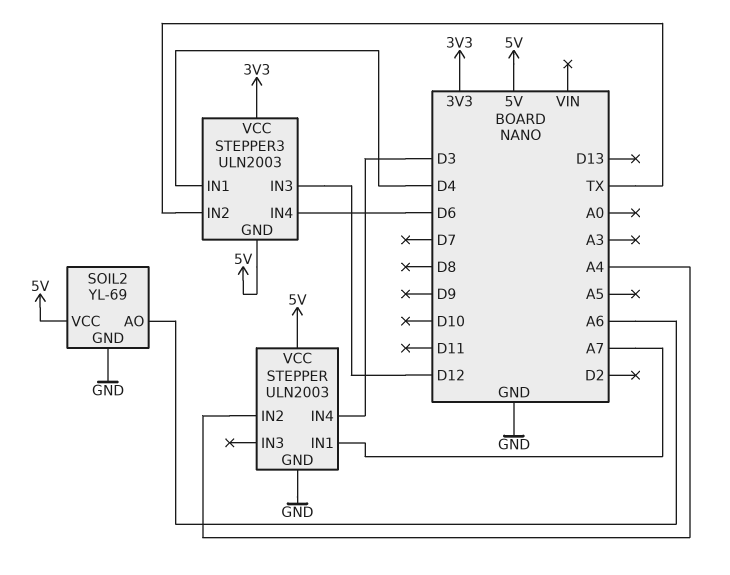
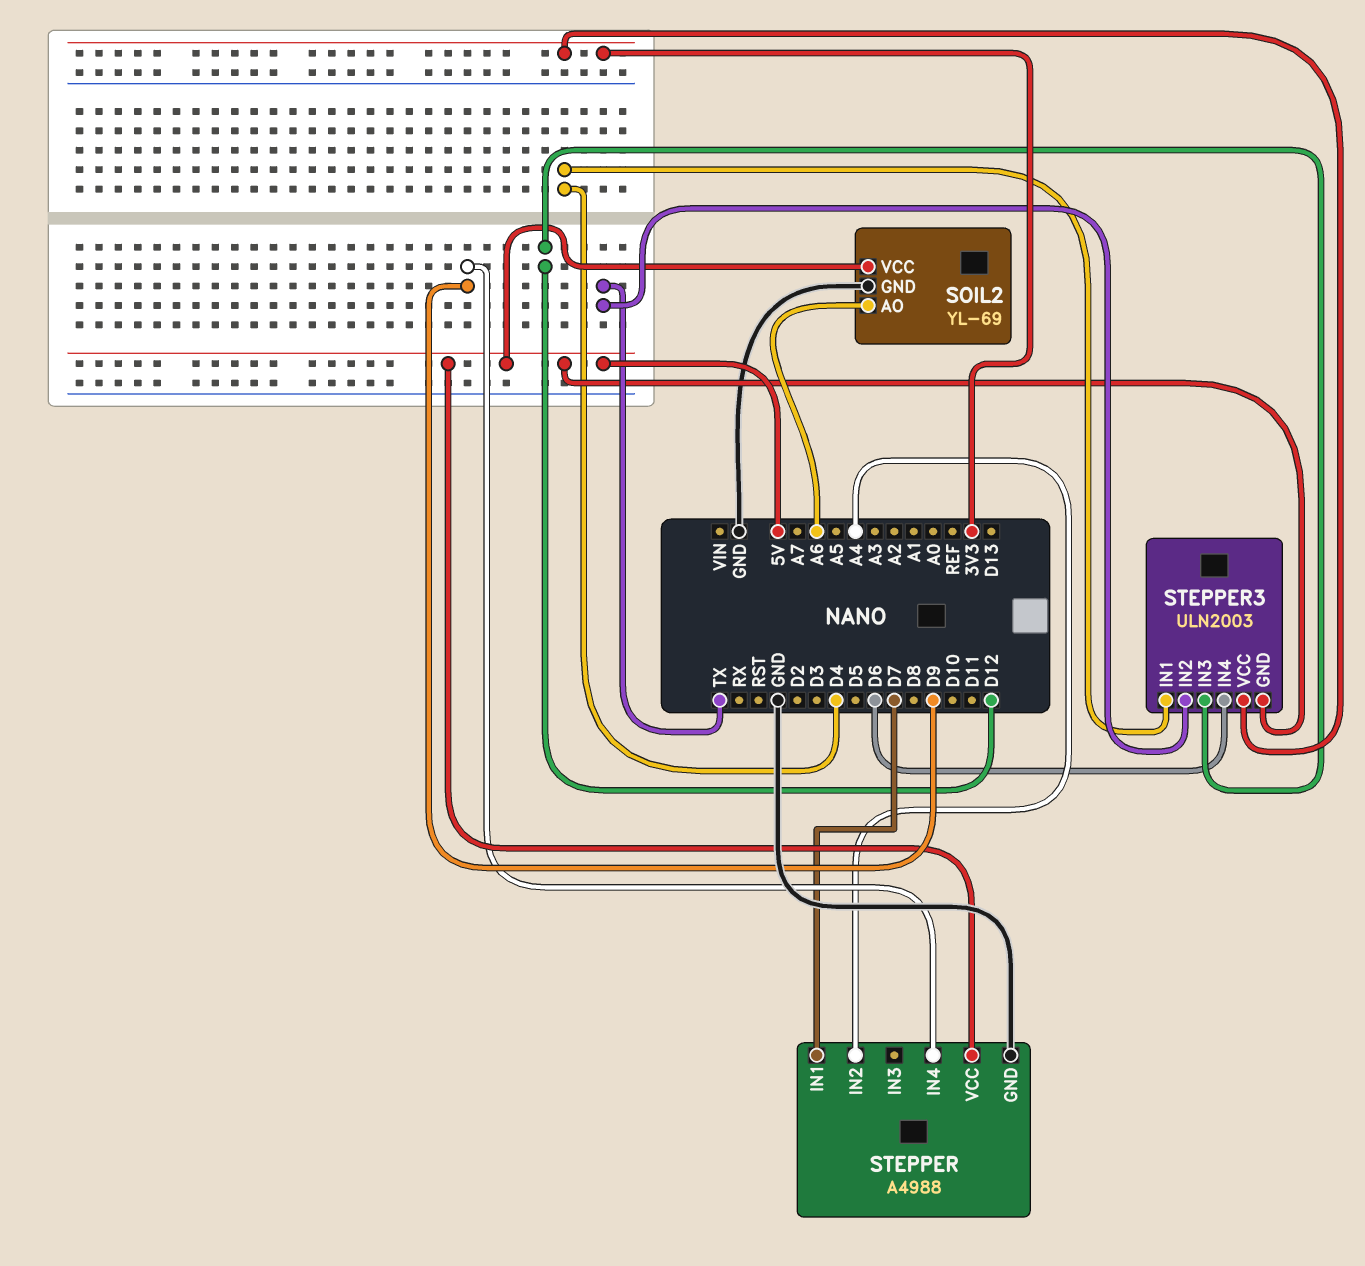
STEPPER: ULN2003 -> A4988
STEPPER pin IN1: A7 -> D7
STEPPER pin IN4: D3 -> D9

